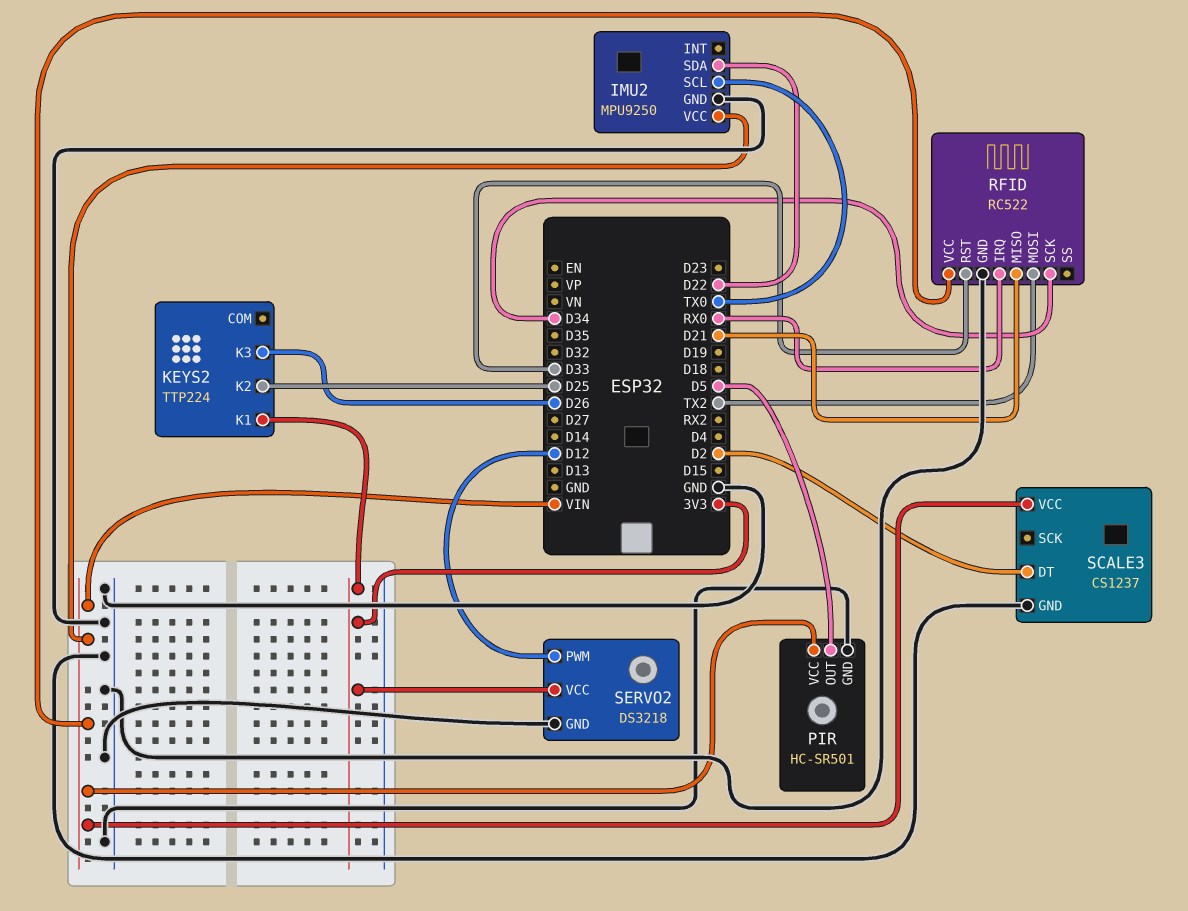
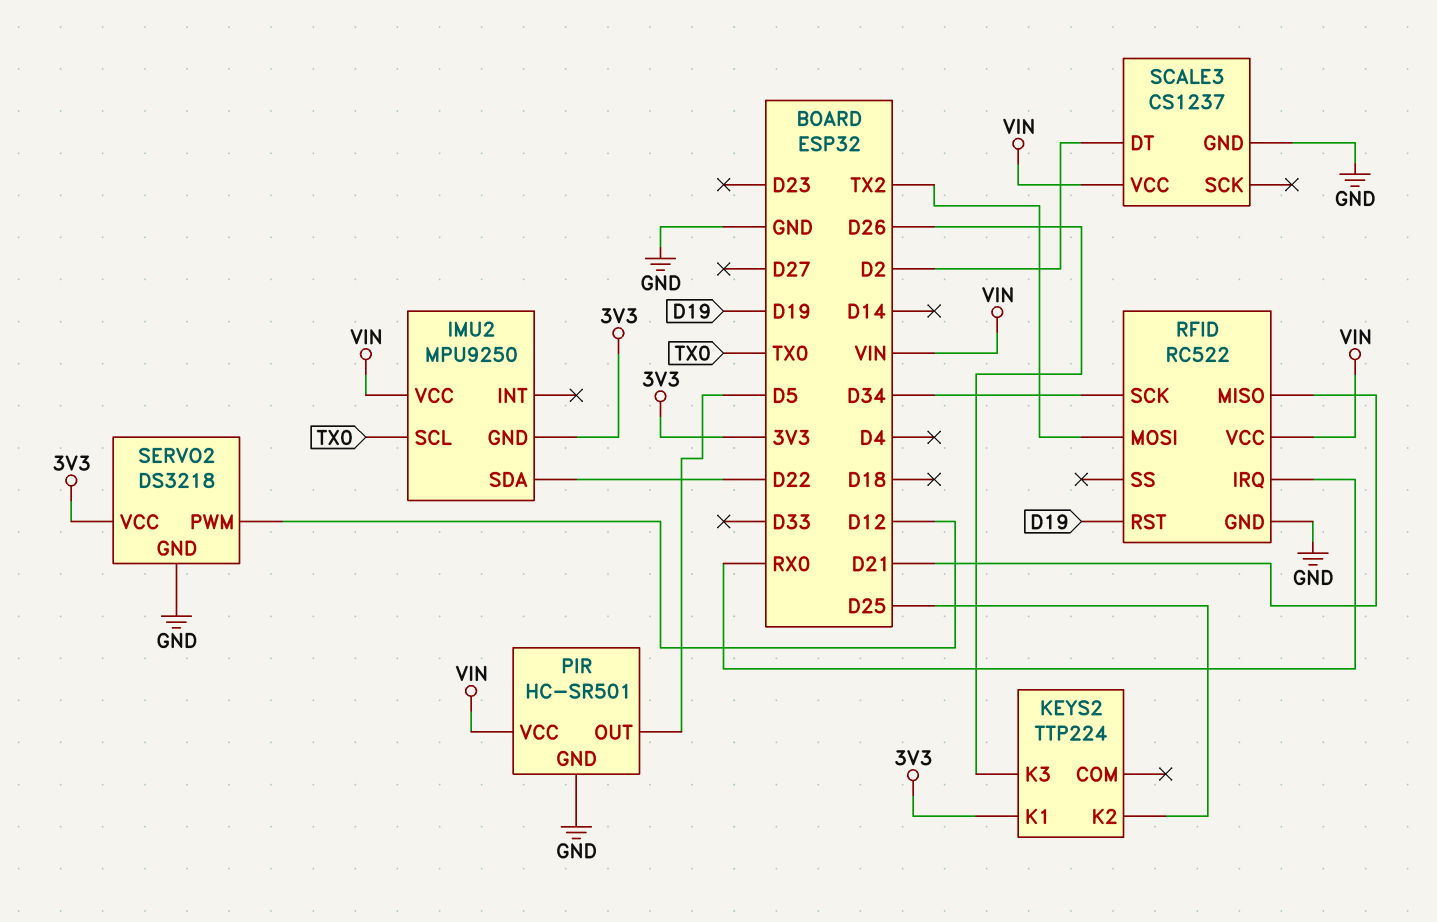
IMU2 pin GND: GND -> 3V3
RFID pin RST: D33 -> D19

